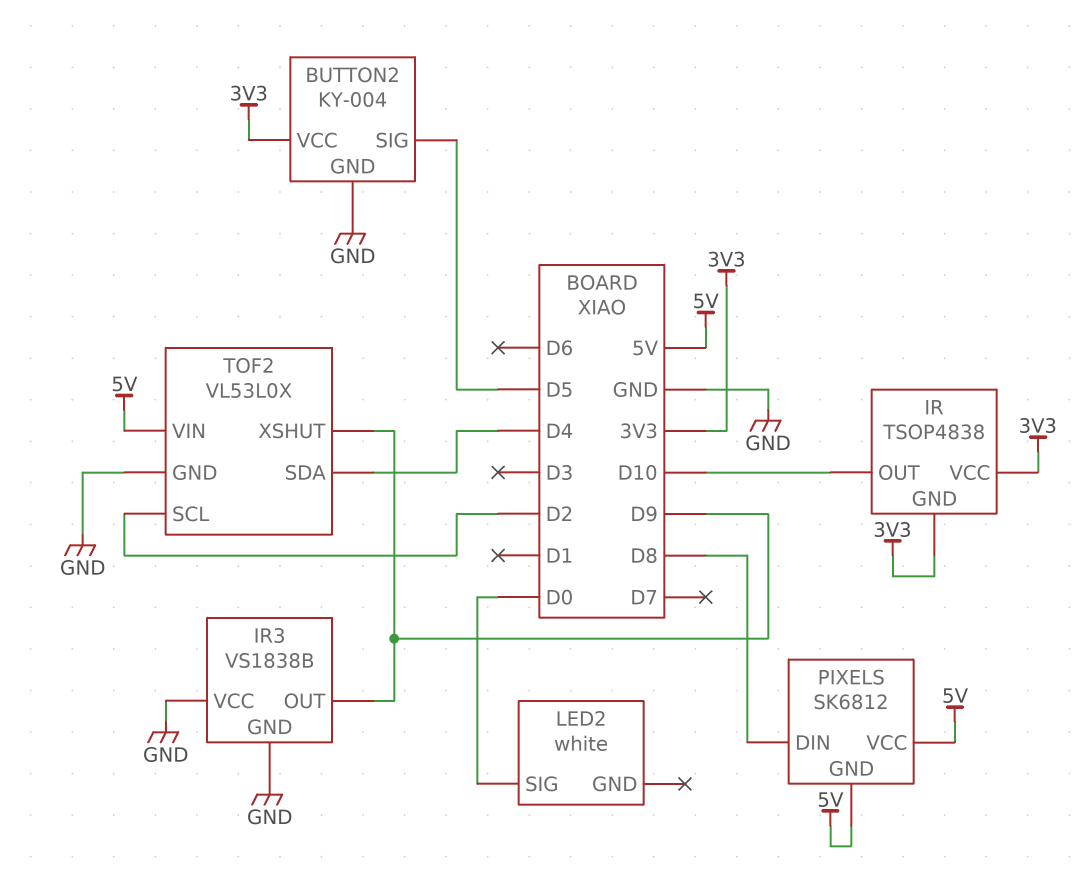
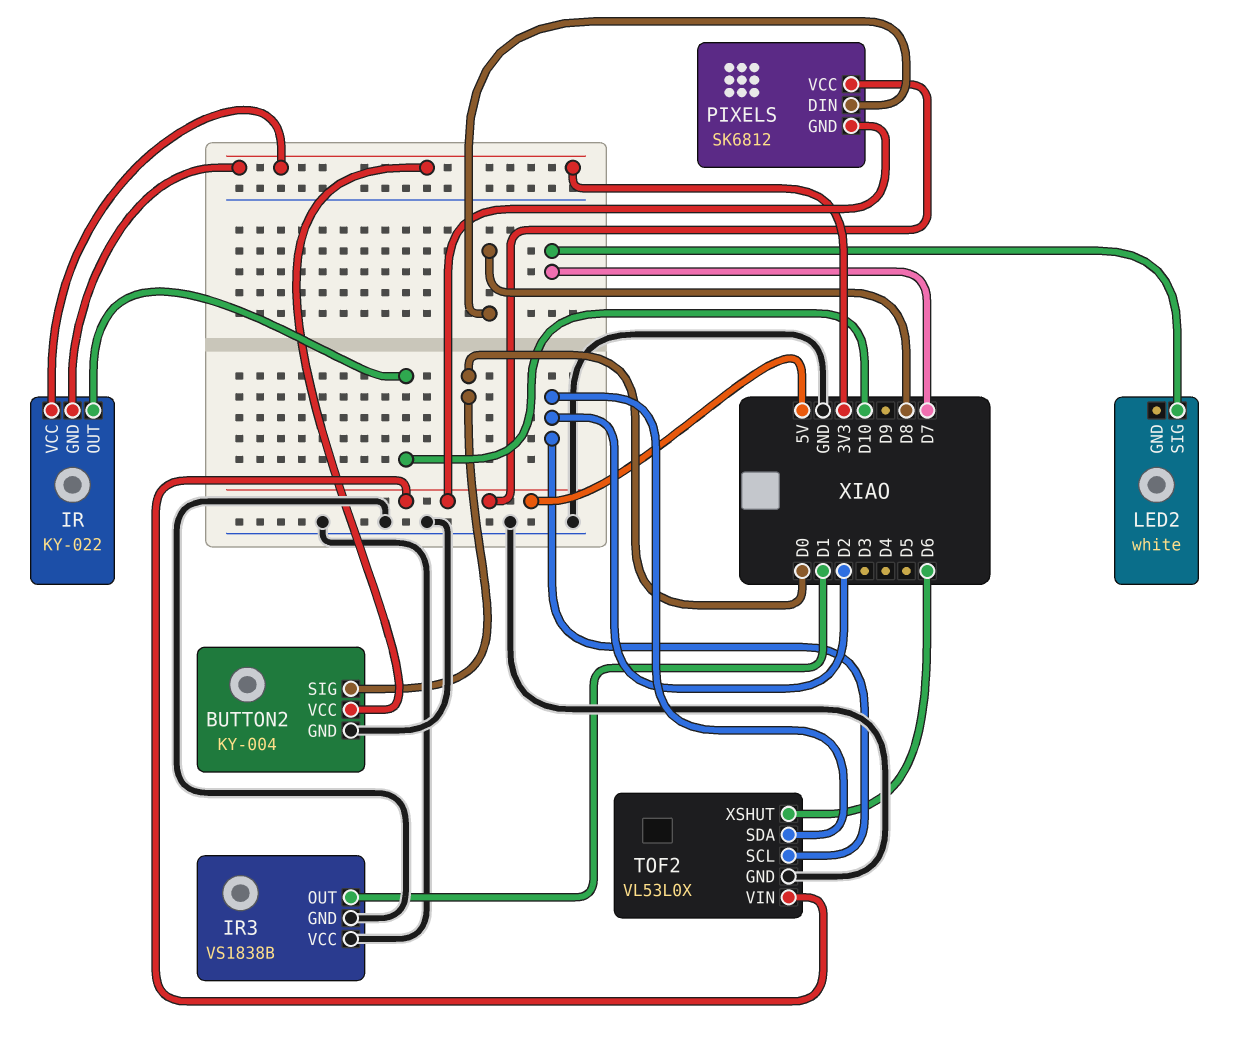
BUTTON2 pin SIG: D5 -> D0
IR: TSOP4838 -> KY-022
IR3 pin OUT: D9 -> D1
LED2 pin SIG: D0 -> D7
TOF2 pin SDA: D4 -> D2
TOF2 pin XSHUT: D9 -> D6

